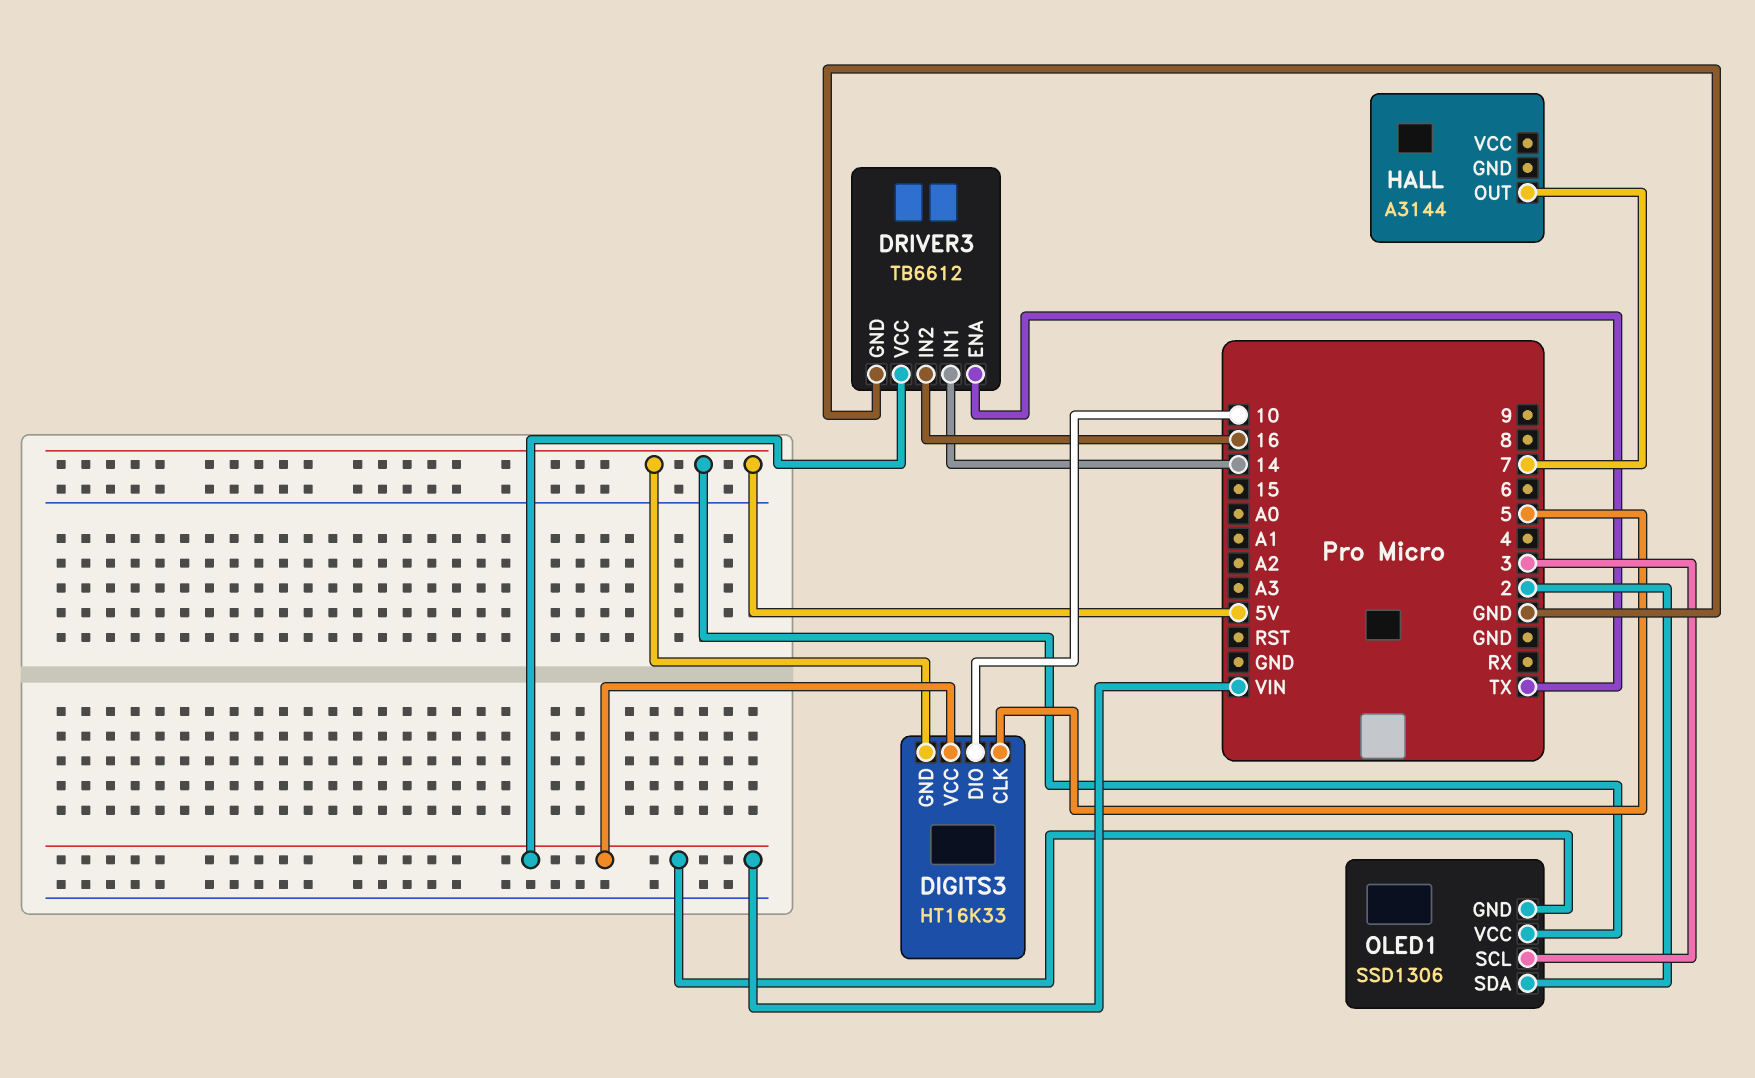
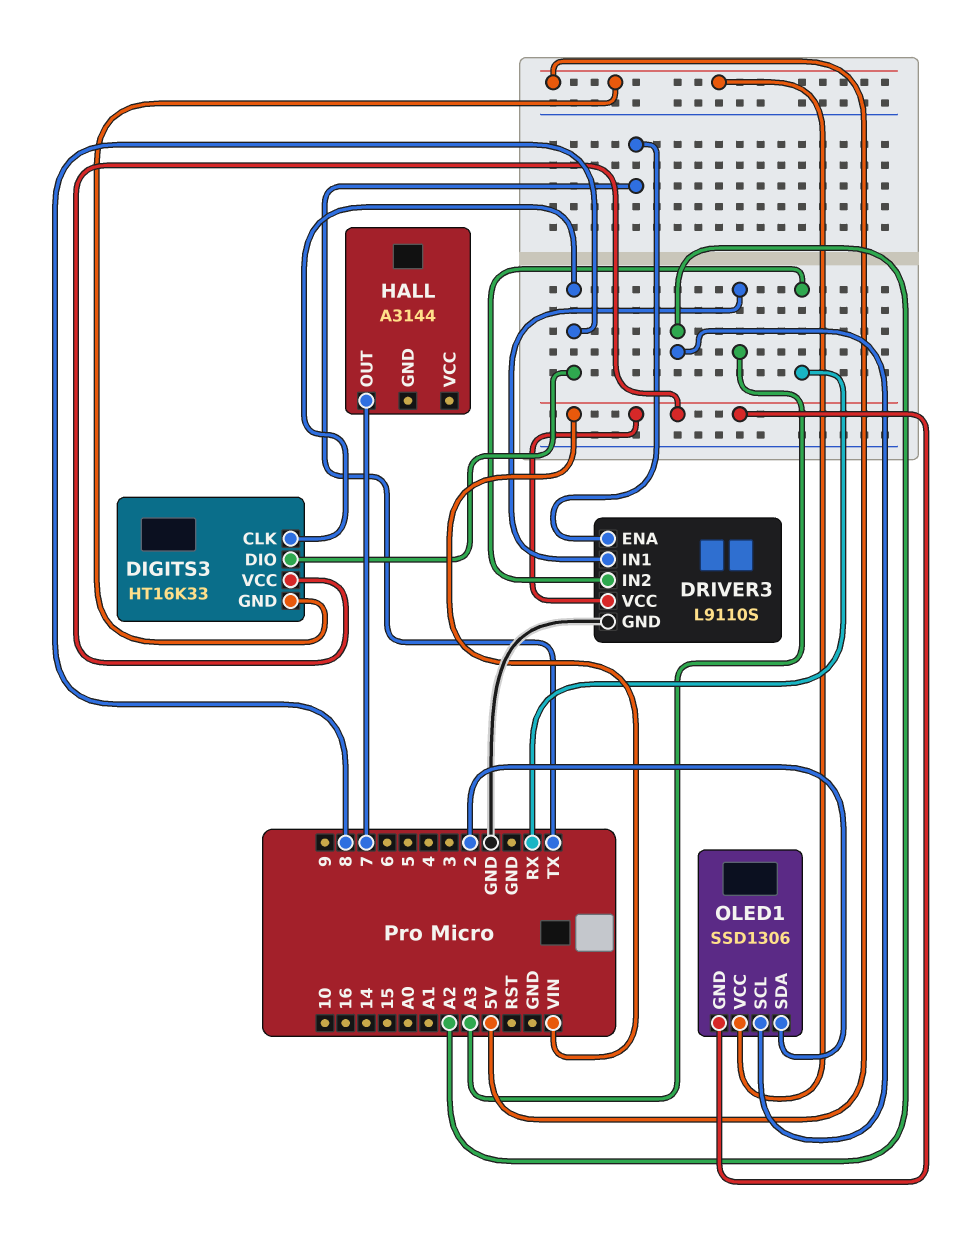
DIGITS3 pin CLK: 5 -> 8
DIGITS3 pin DIO: 10 -> 8
DRIVER3: TB6612 -> L9110S
DRIVER3 pin IN1: 14 -> A3
DRIVER3 pin IN2: 16 -> RX
OLED1 pin SCL: 3 -> A2

